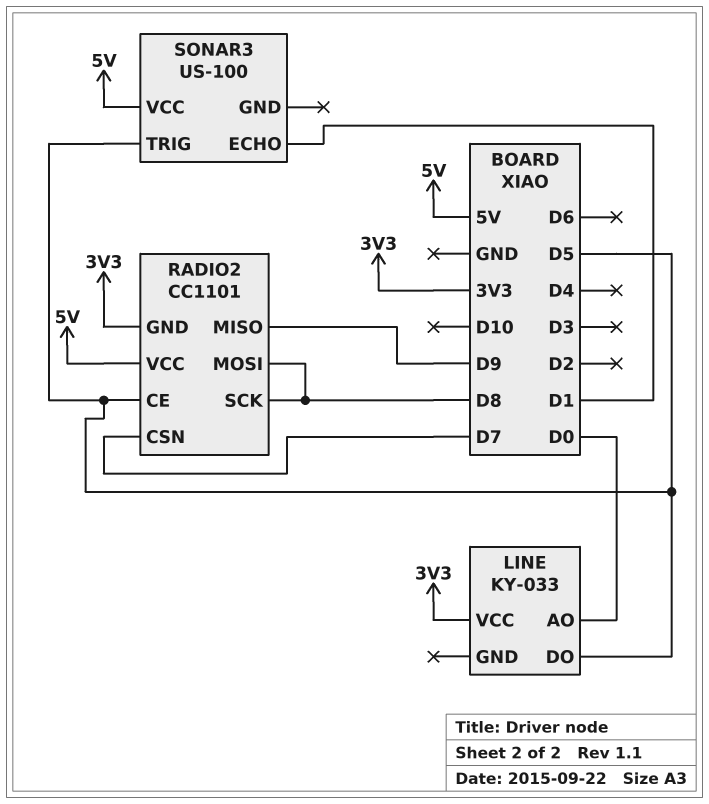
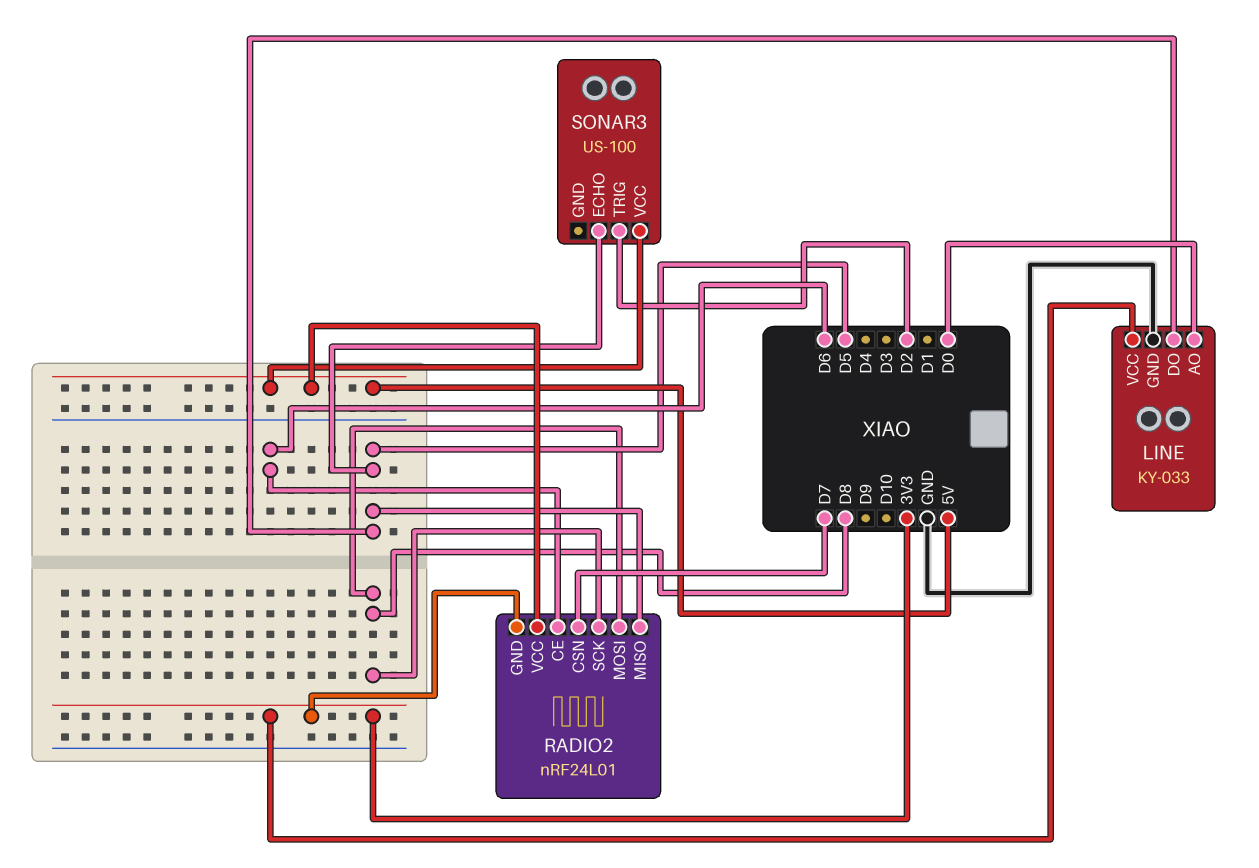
LINE pin GND: none -> GND
RADIO2: CC1101 -> nRF24L01
RADIO2 pin CE: D5 -> D6
RADIO2 pin MISO: D9 -> D5
SONAR3 pin ECHO: D1 -> D5
SONAR3 pin TRIG: D5 -> D2

